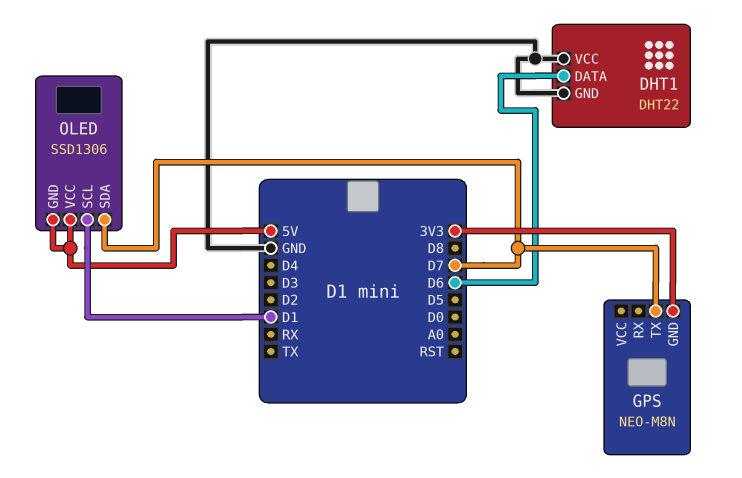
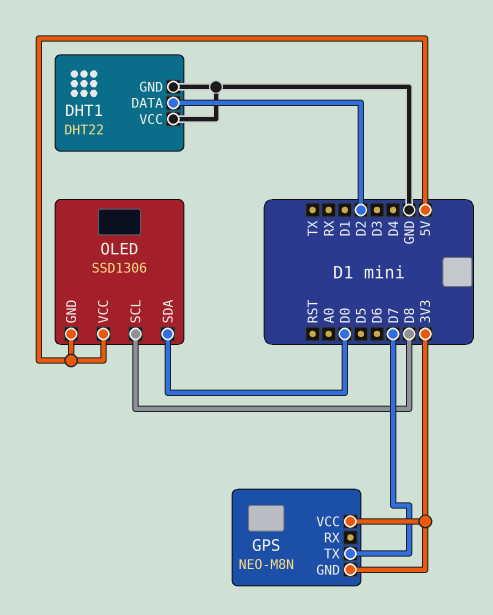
DHT1 pin DATA: D6 -> D2
GPS pin VCC: none -> 3V3
OLED pin SCL: D1 -> D8
OLED pin SDA: D7 -> D0

